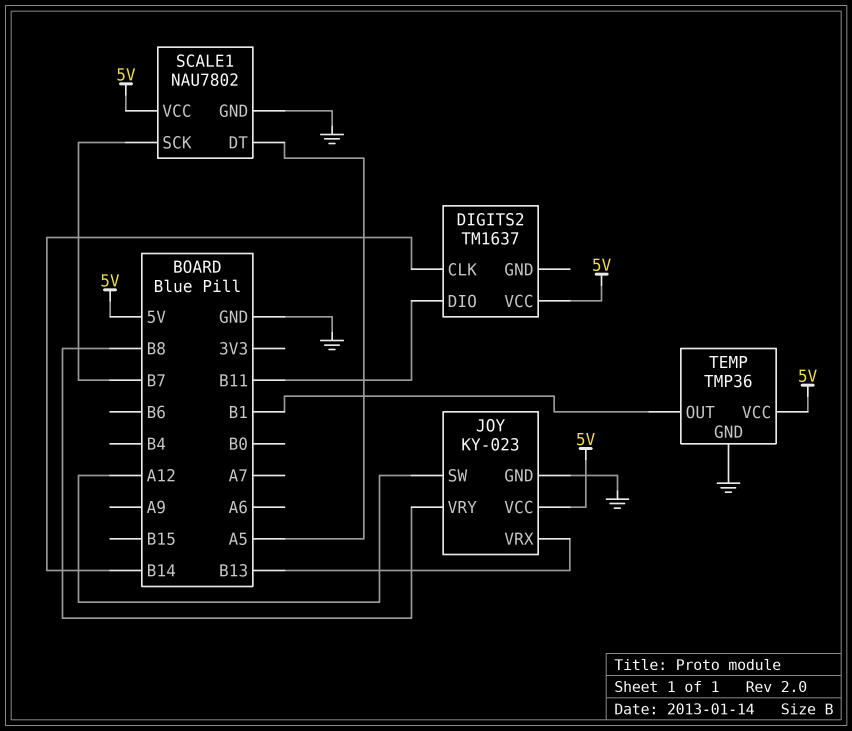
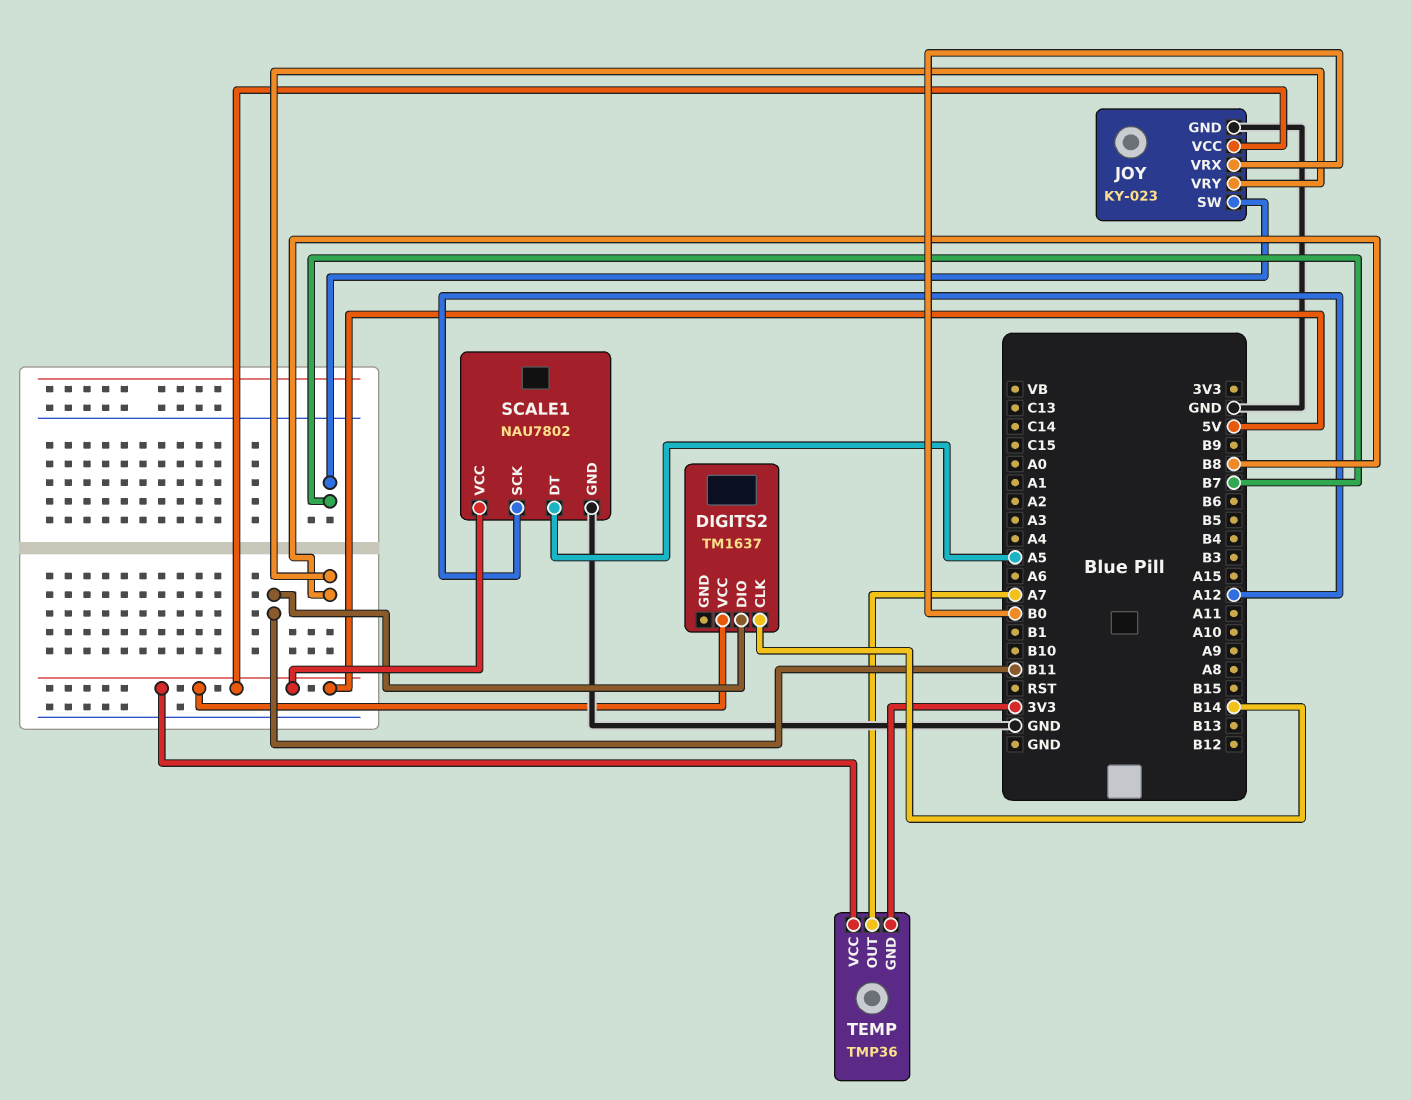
JOY pin SW: A12 -> B7
JOY pin VRX: B13 -> B0
SCALE1 pin SCK: B7 -> A12
TEMP pin GND: GND -> 3V3
TEMP pin OUT: B1 -> A7

